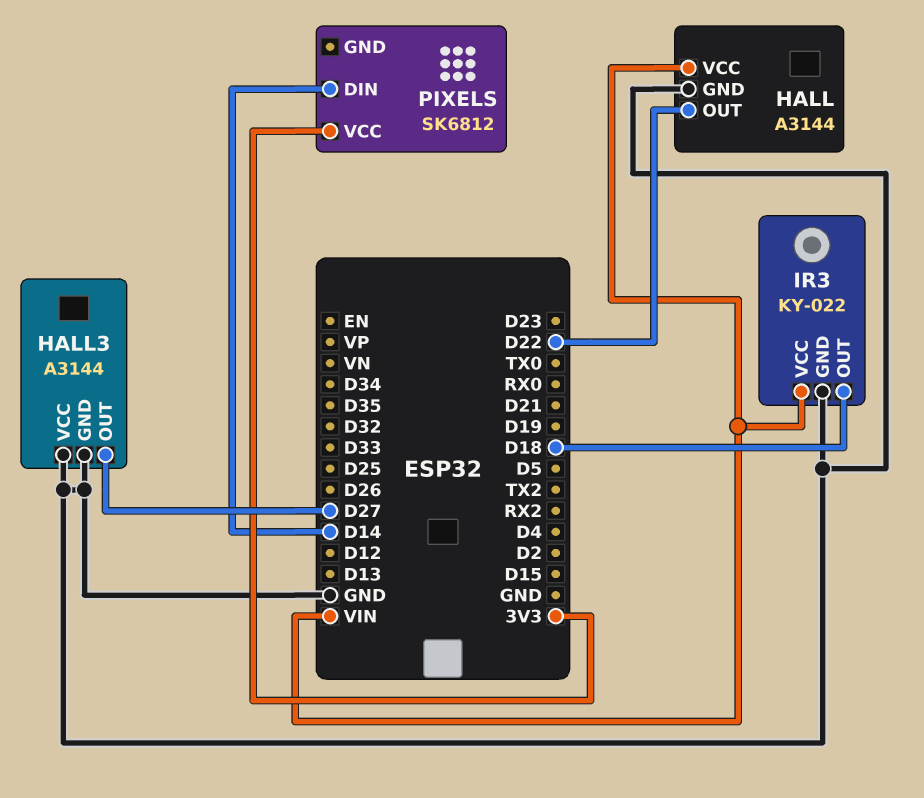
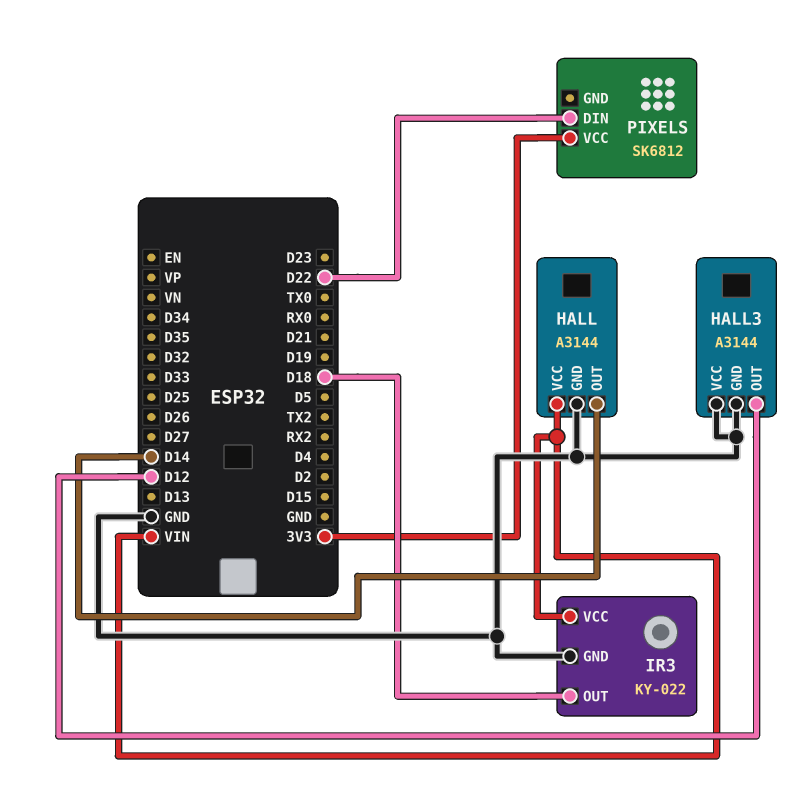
HALL pin OUT: D22 -> D14
HALL3 pin OUT: D27 -> D12
PIXELS pin DIN: D14 -> D22

